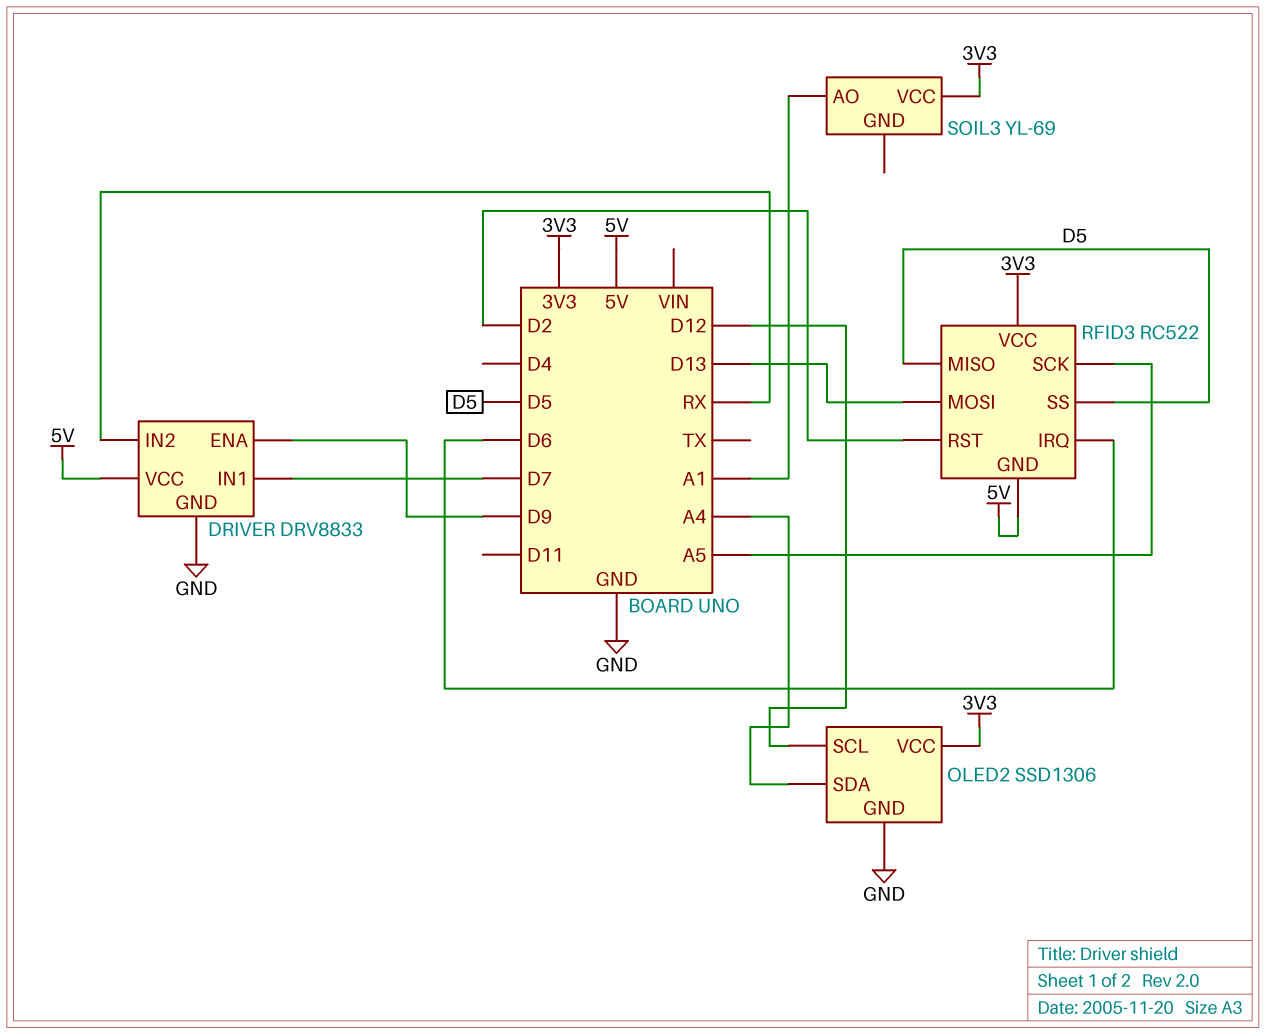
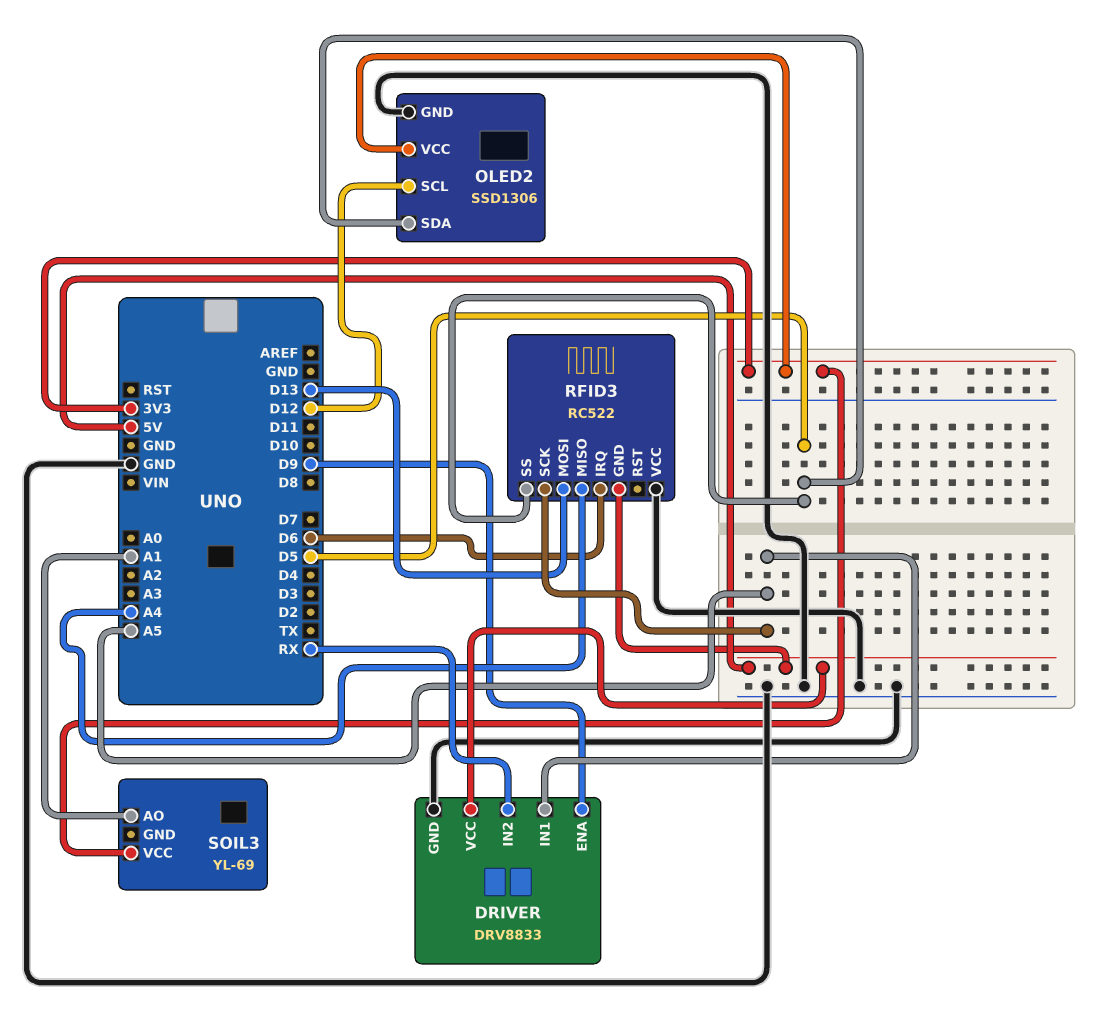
DRIVER pin IN1: D7 -> A5
OLED2 pin SDA: A4 -> D5
RFID3 pin MISO: D5 -> A4
RFID3 pin RST: D2 -> none
RFID3 pin VCC: 3V3 -> GND

